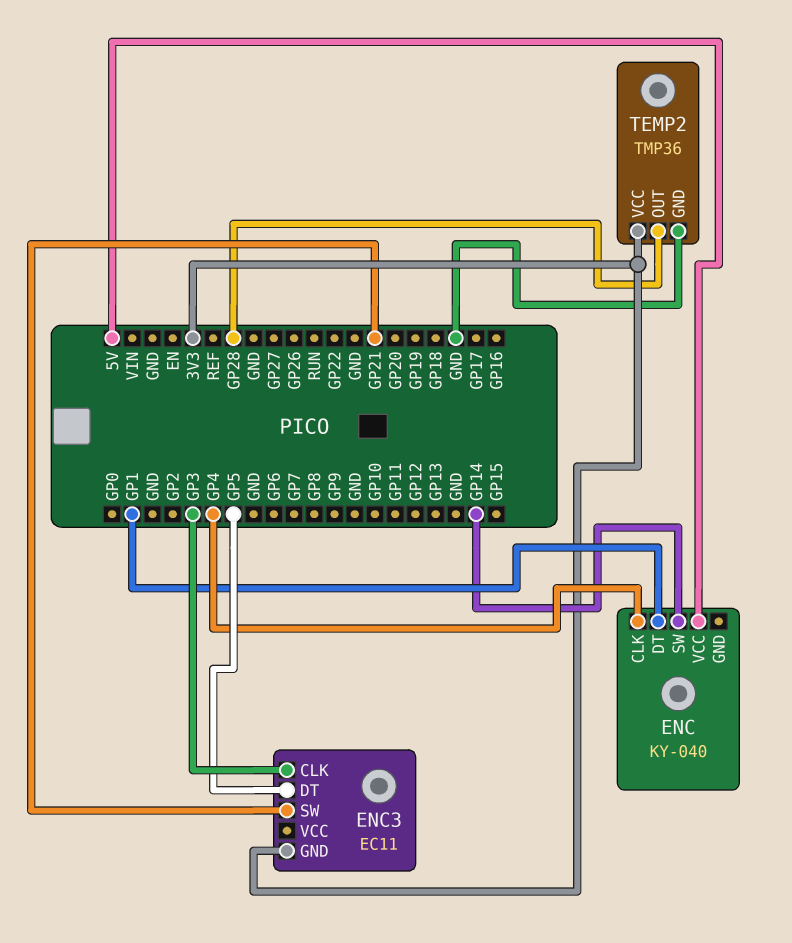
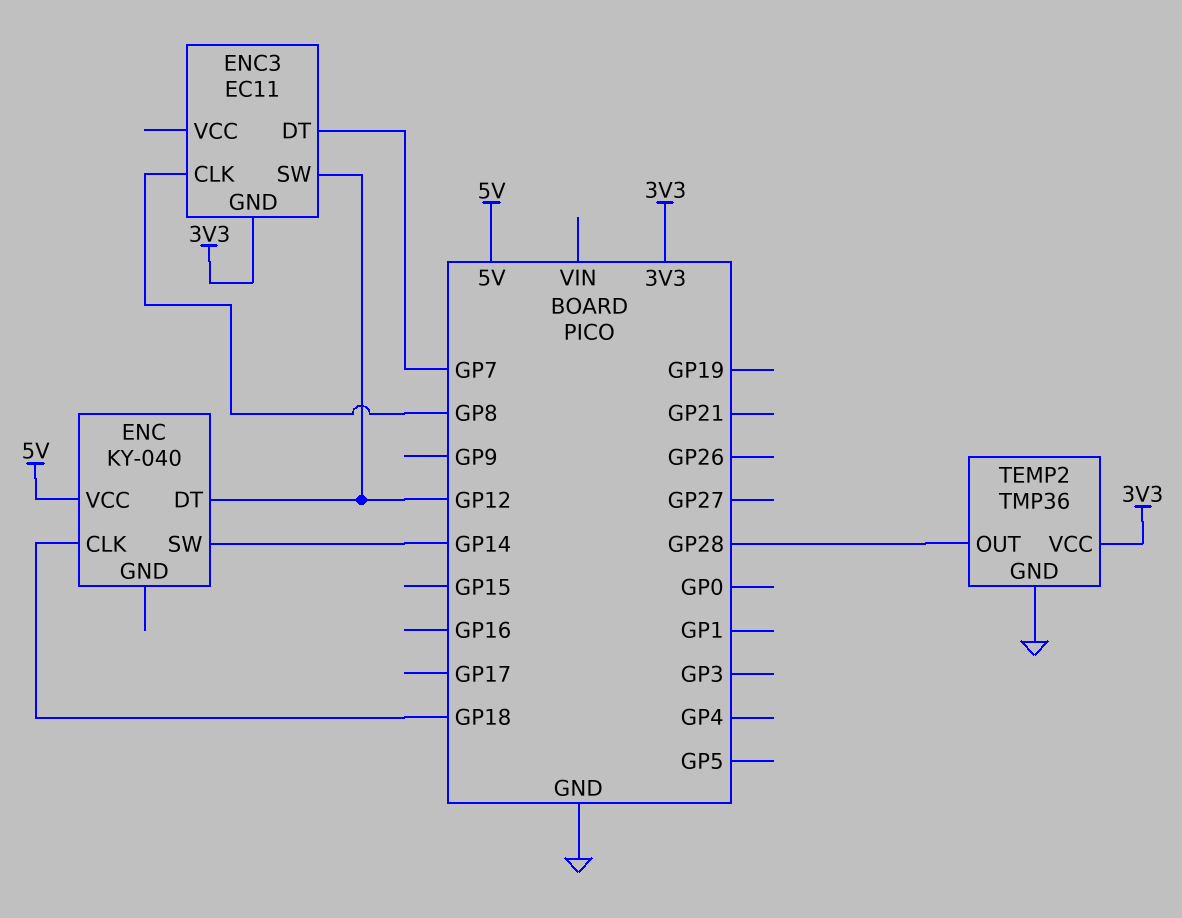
ENC pin CLK: GP4 -> GP18
ENC pin DT: GP1 -> GP12
ENC3 pin CLK: GP3 -> GP8
ENC3 pin DT: GP5 -> GP7
ENC3 pin SW: GP21 -> GP12

